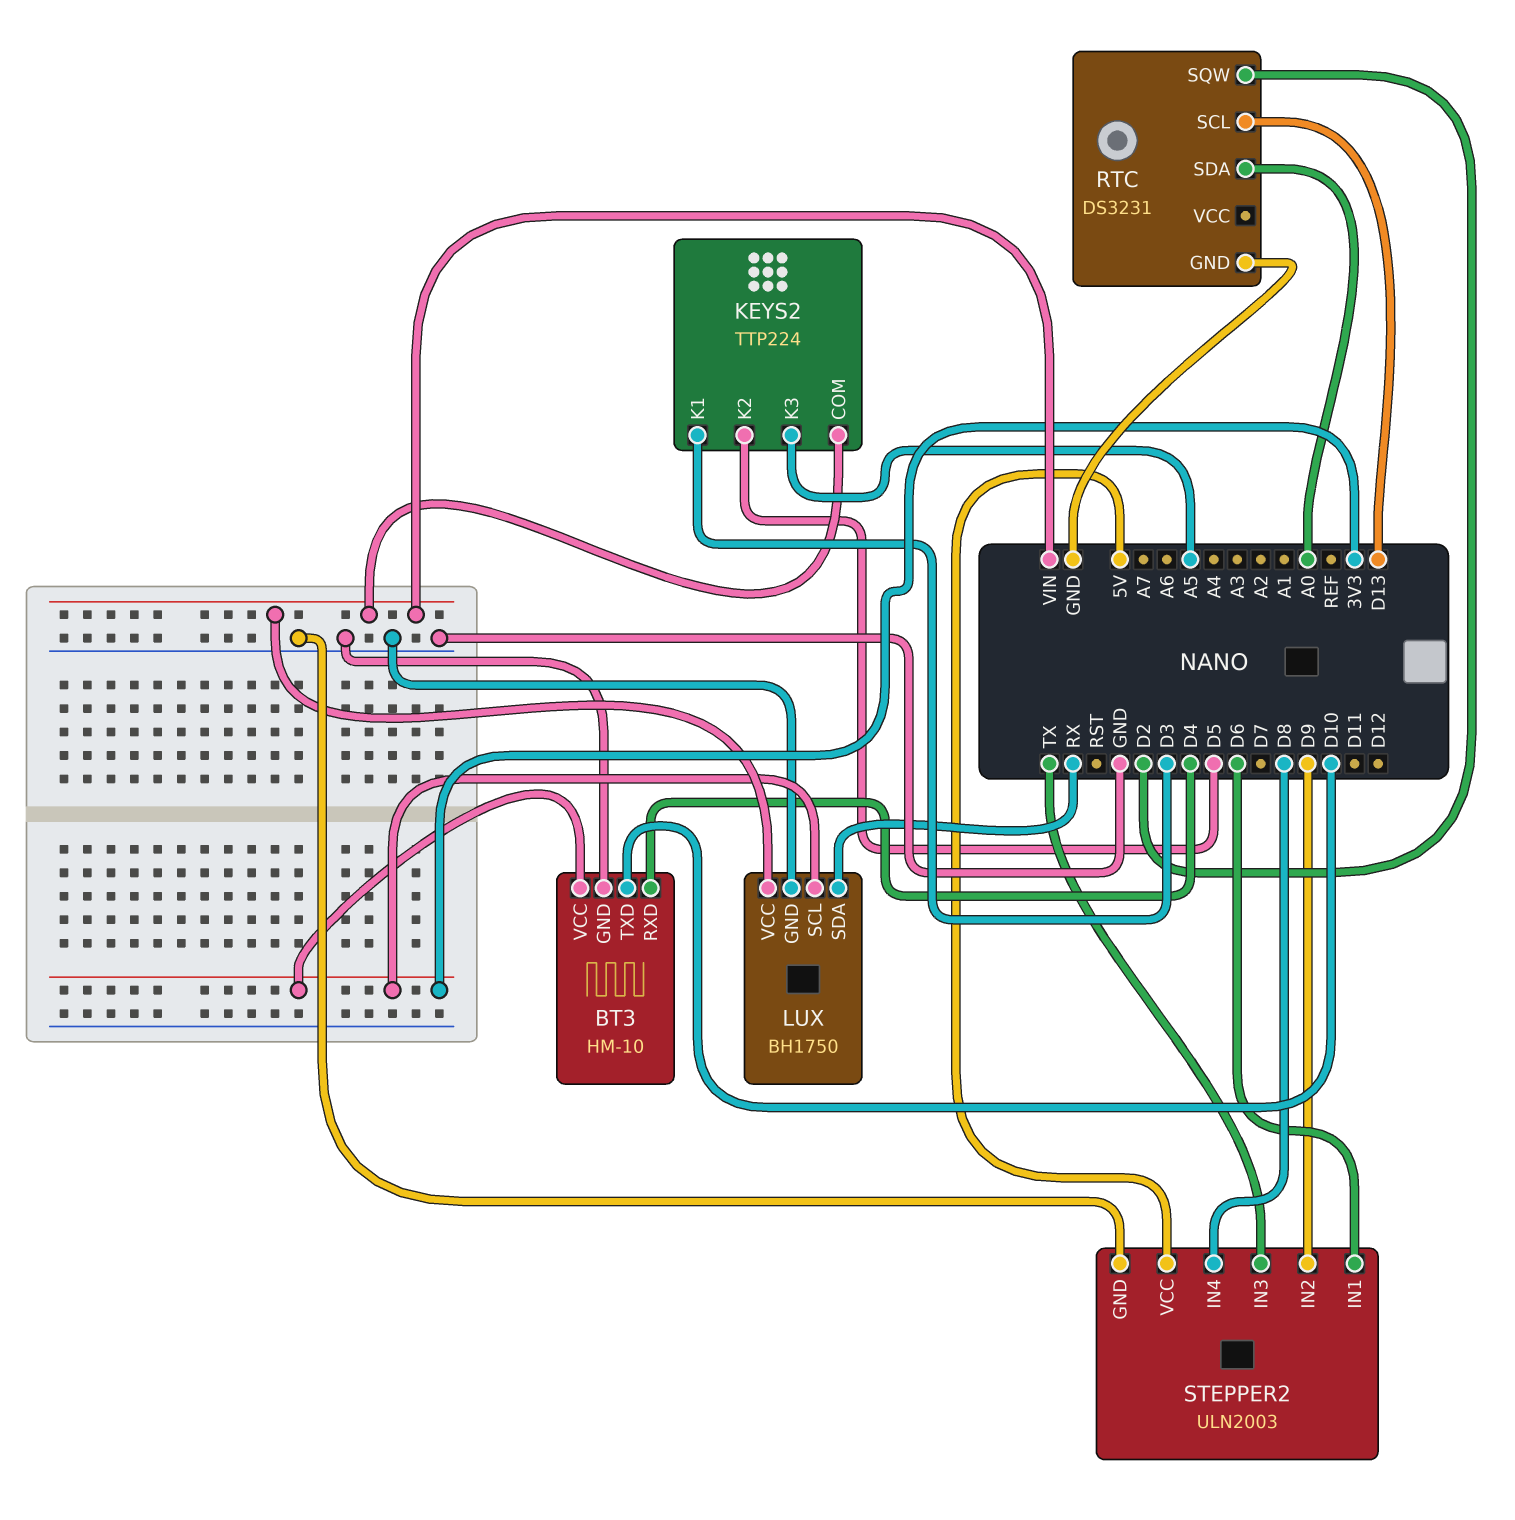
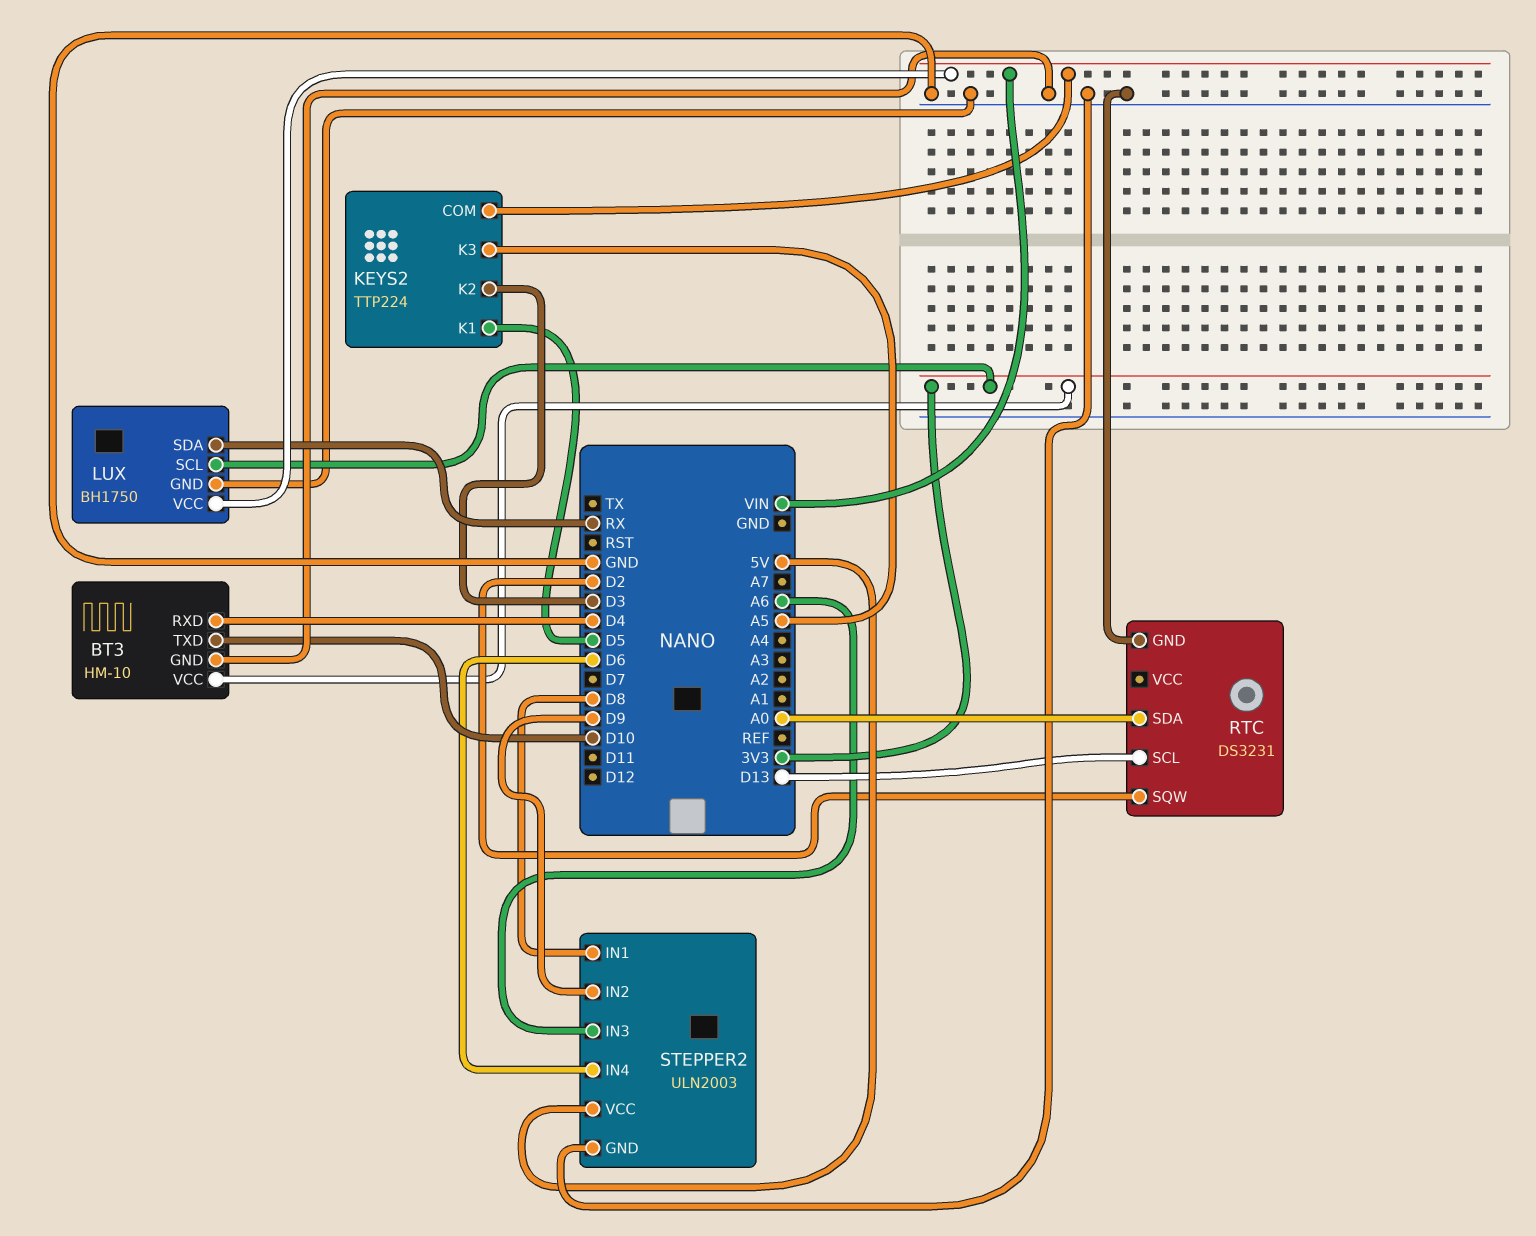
KEYS2 pin K1: D3 -> D5
KEYS2 pin K2: D5 -> D3
STEPPER2 pin IN1: D6 -> D8
STEPPER2 pin IN3: TX -> A6
STEPPER2 pin IN4: D8 -> D6

